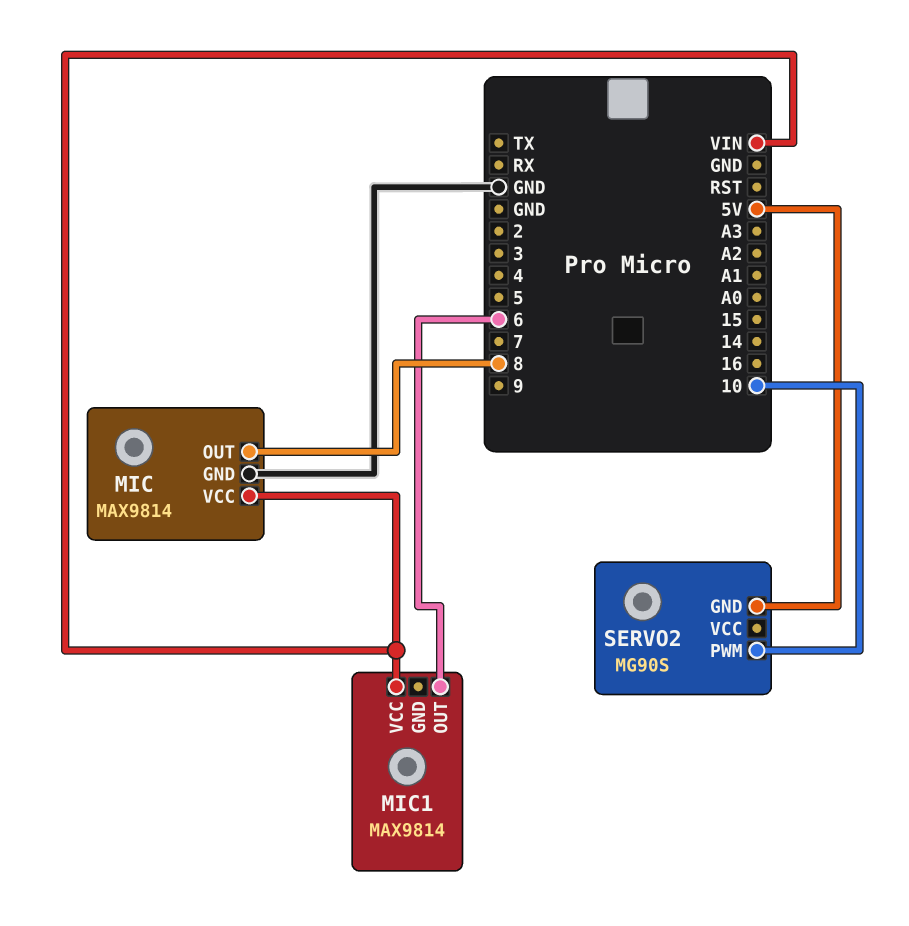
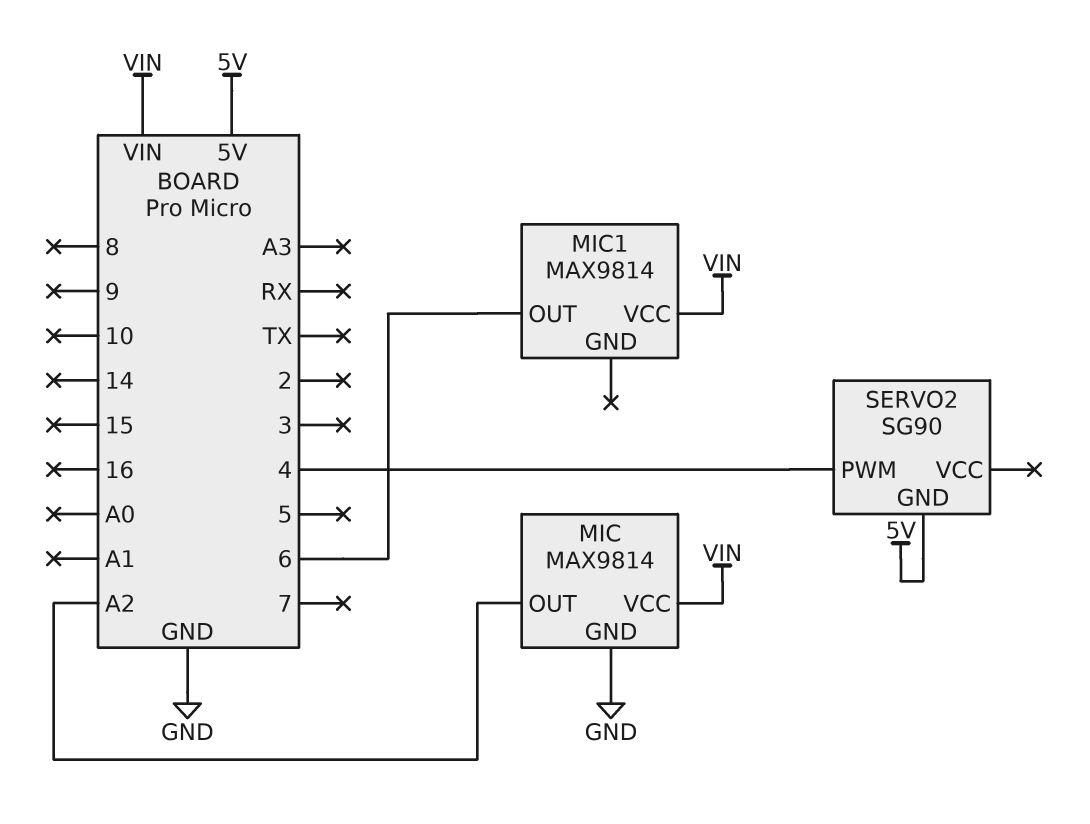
MIC pin OUT: 8 -> A2
SERVO2: MG90S -> SG90
SERVO2 pin PWM: 10 -> 4

